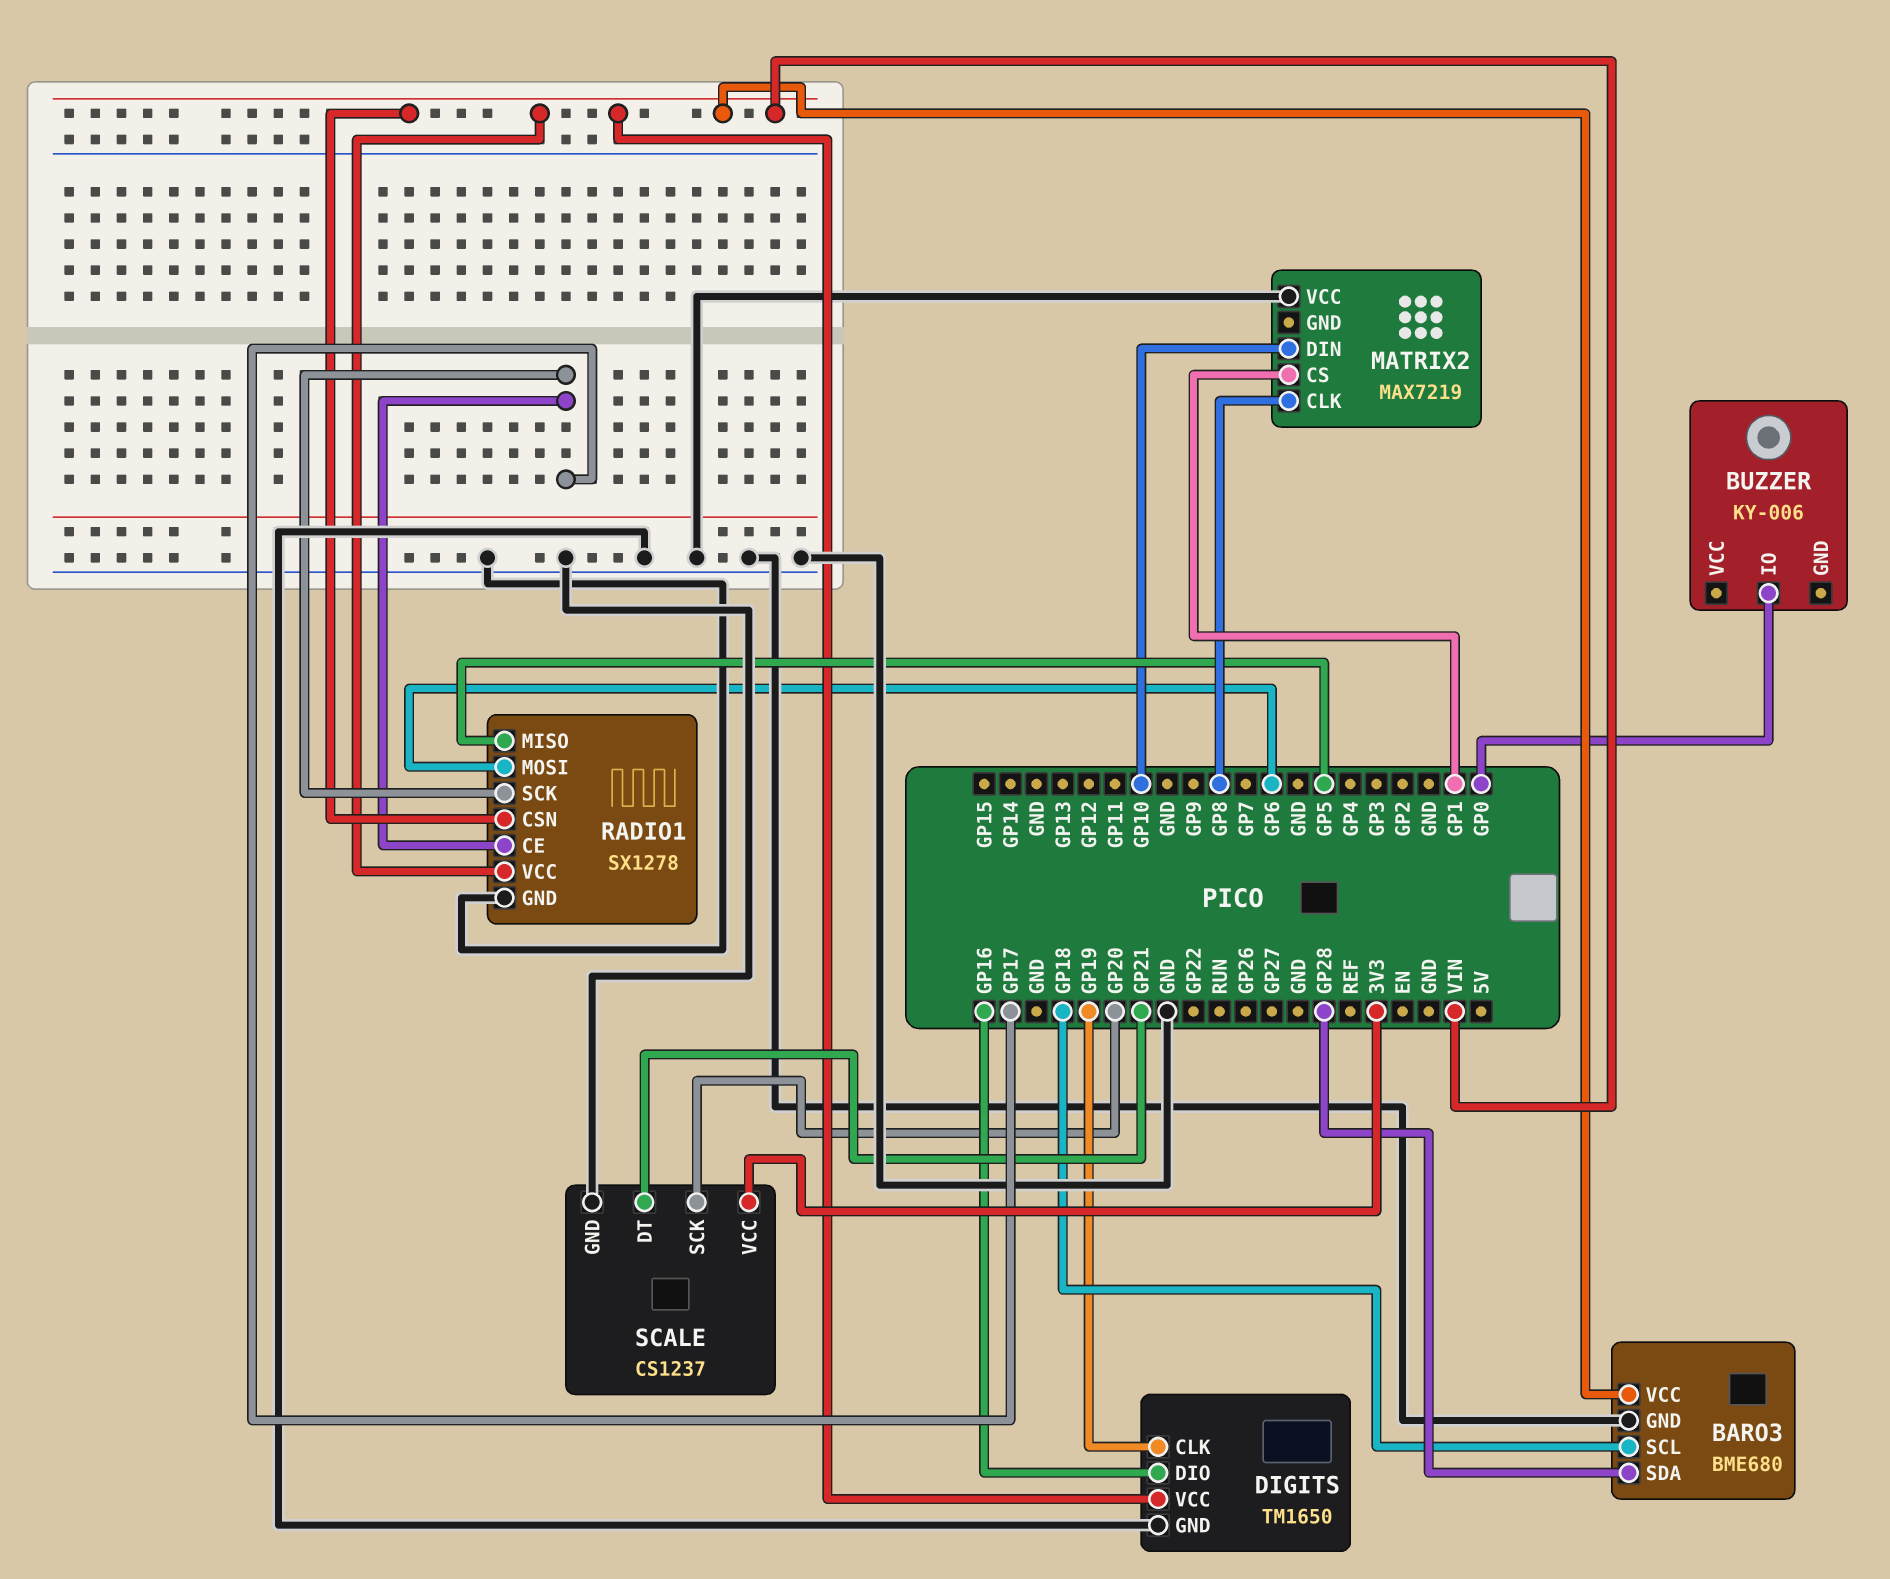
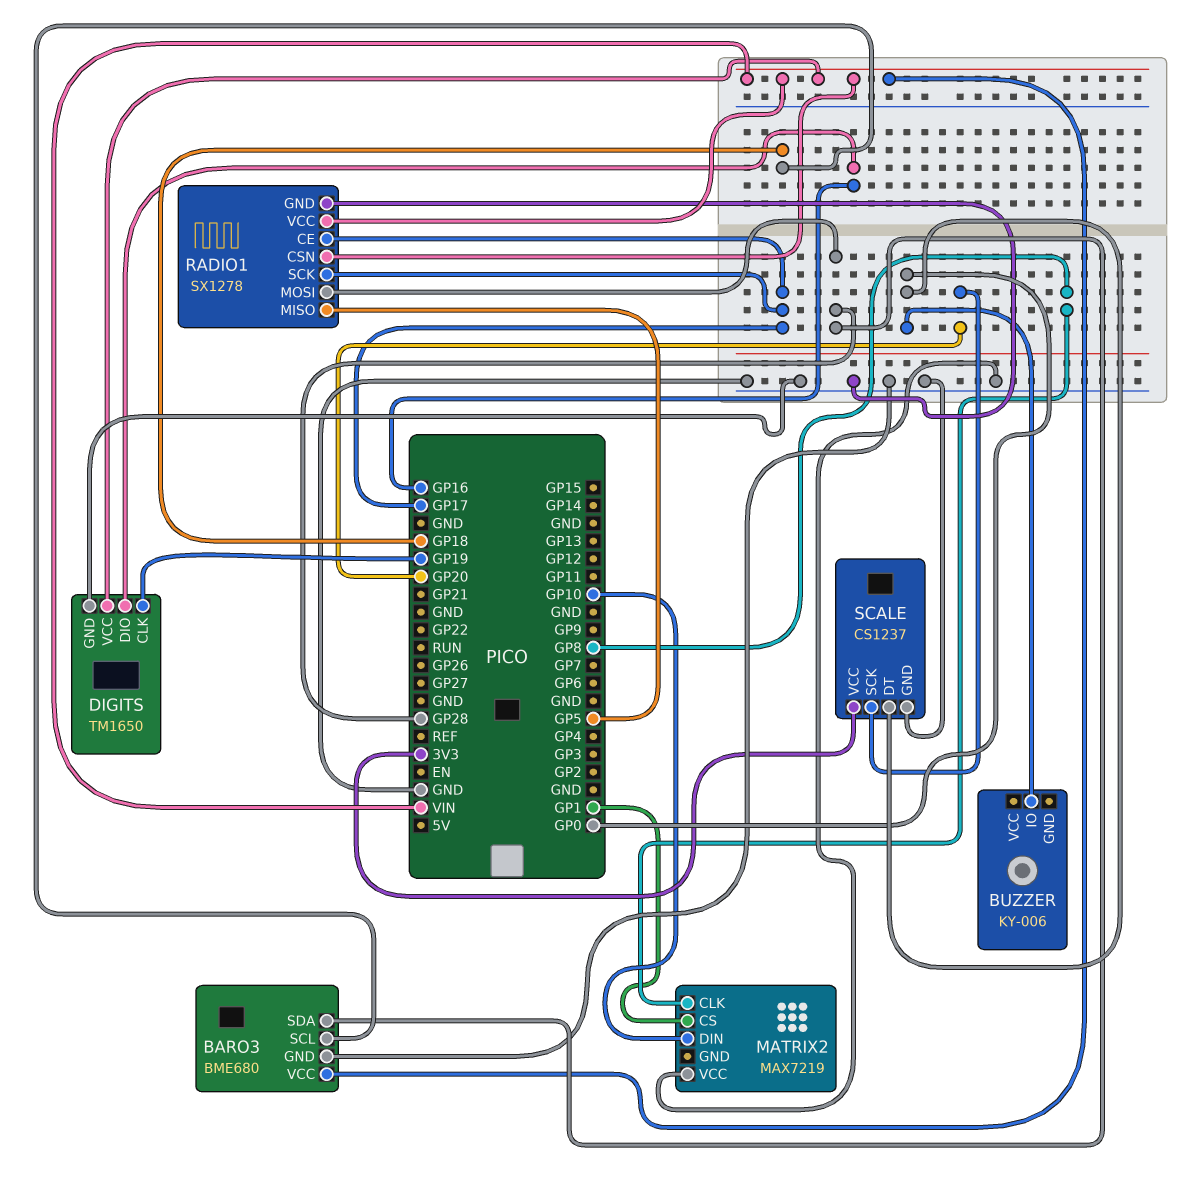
RADIO1 pin MOSI: GP6 -> GP28
SCALE pin DT: GP21 -> GP0

